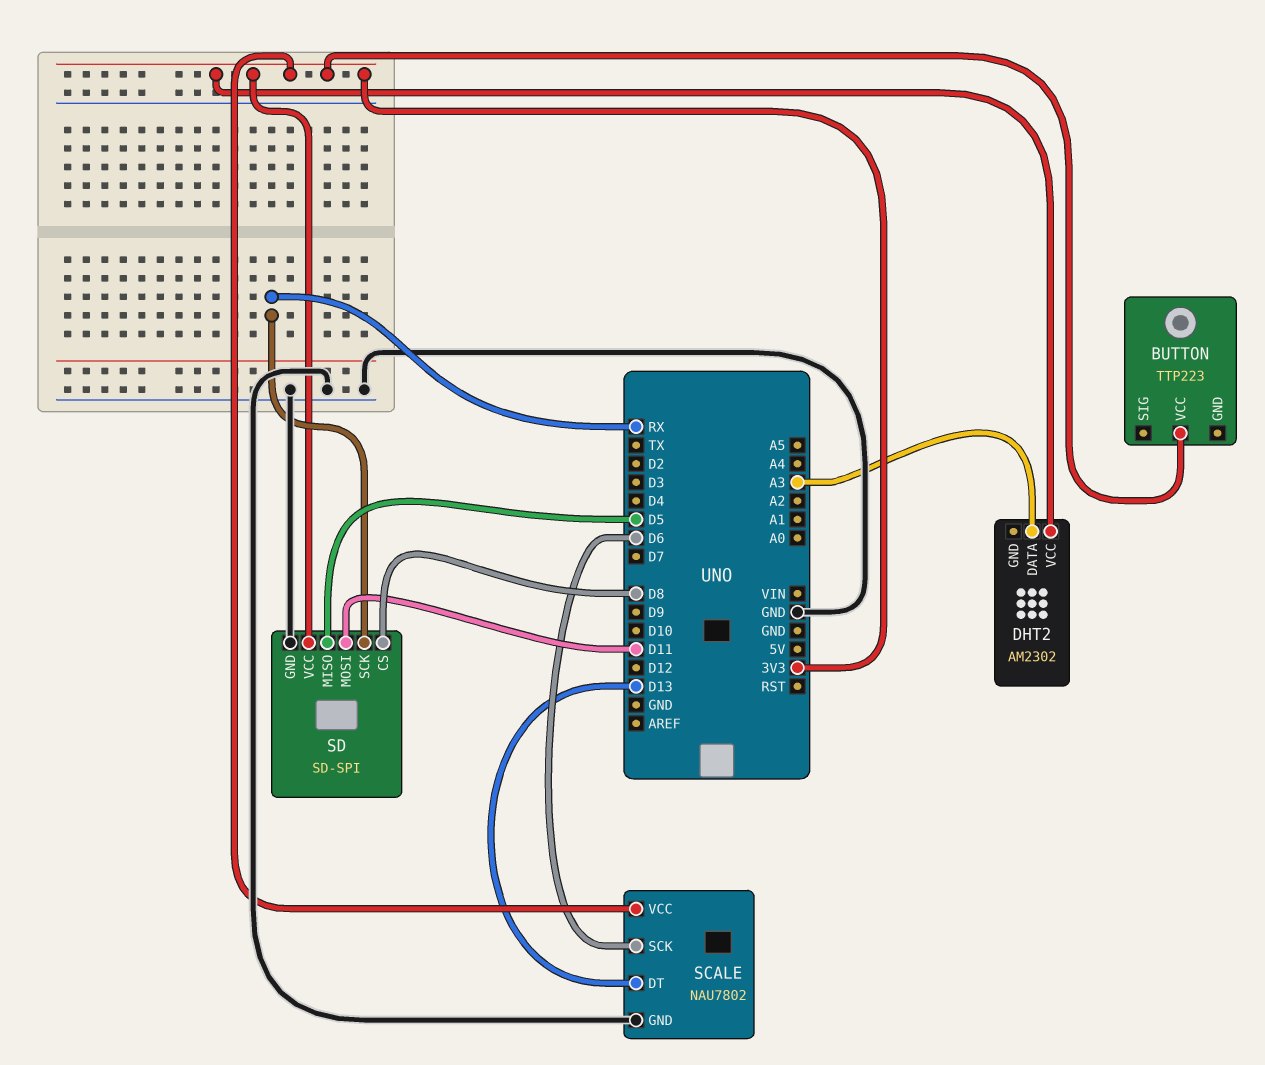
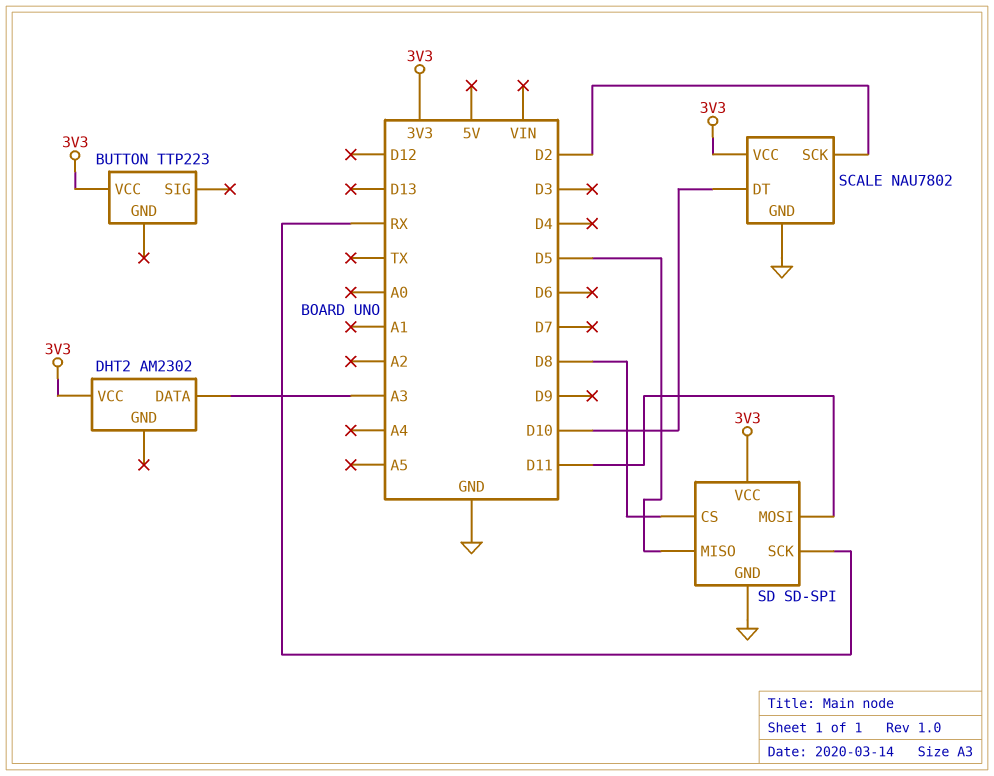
SCALE pin DT: D13 -> D10
SCALE pin SCK: D6 -> D2

